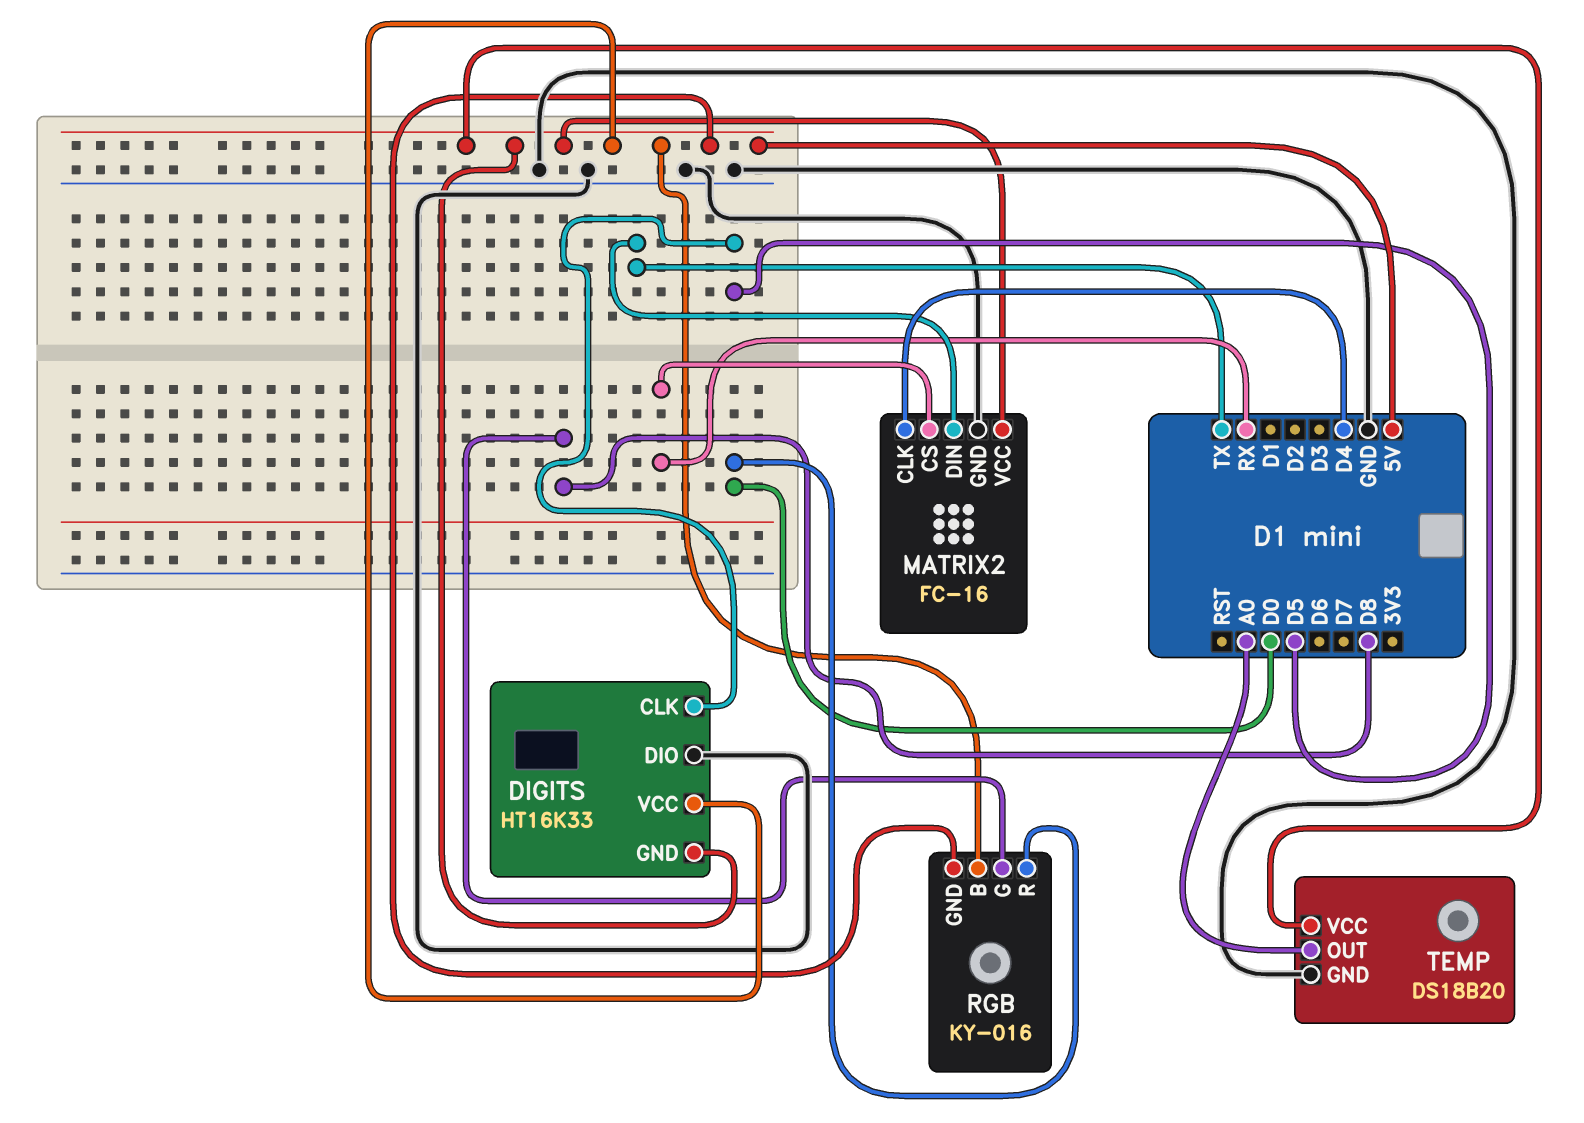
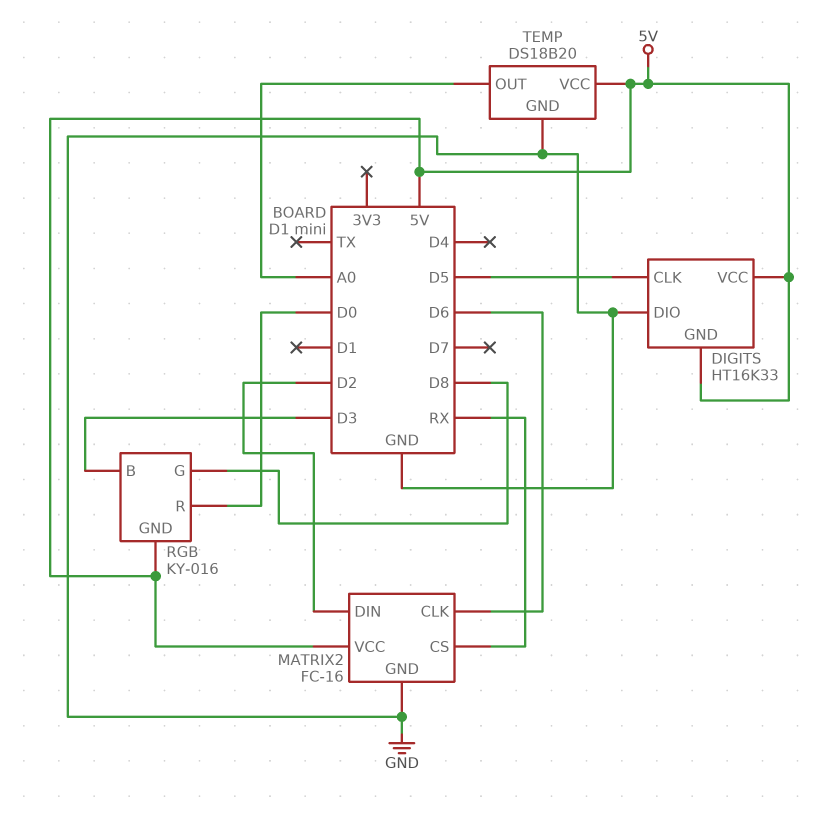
MATRIX2 pin CLK: D4 -> D6
MATRIX2 pin DIN: TX -> D2
RGB pin B: 5V -> D3

